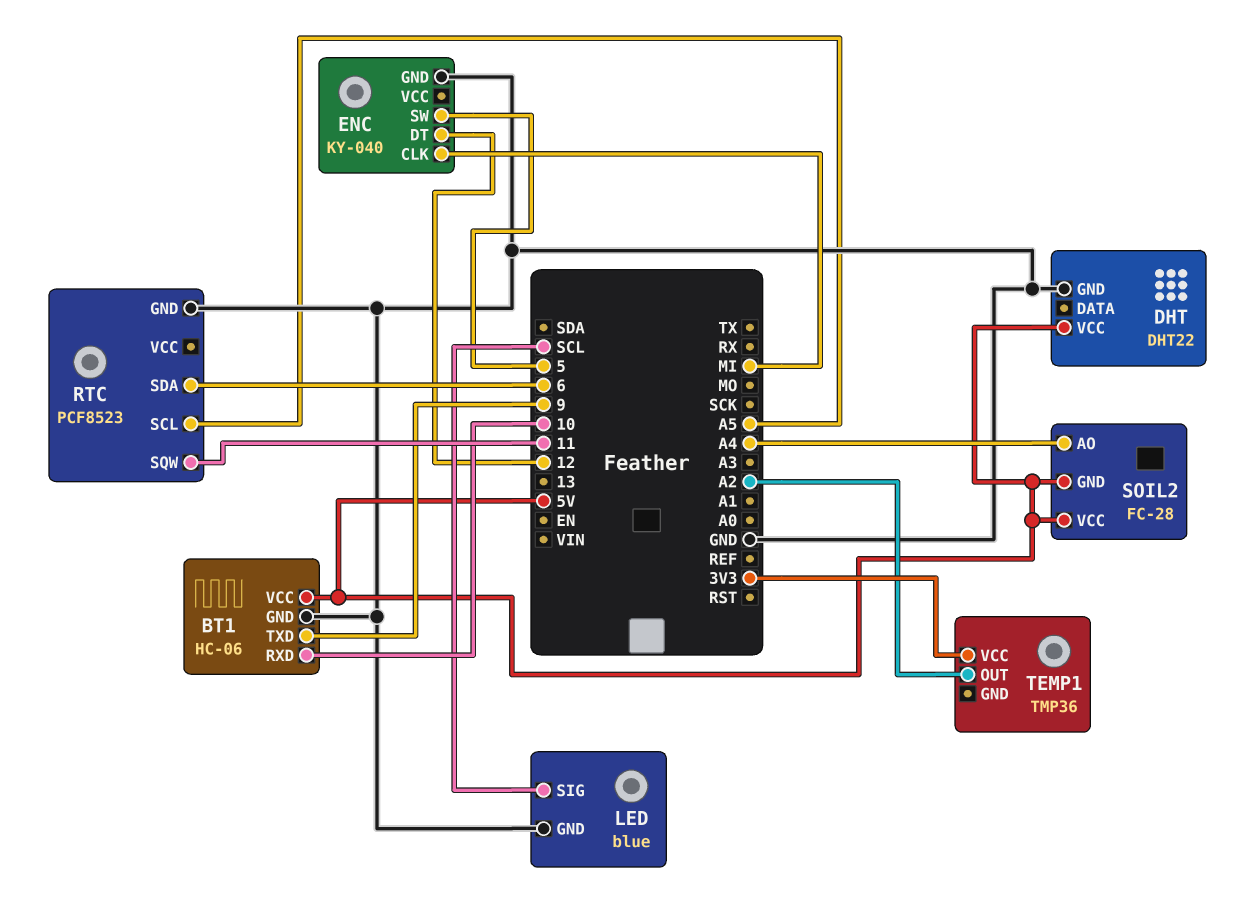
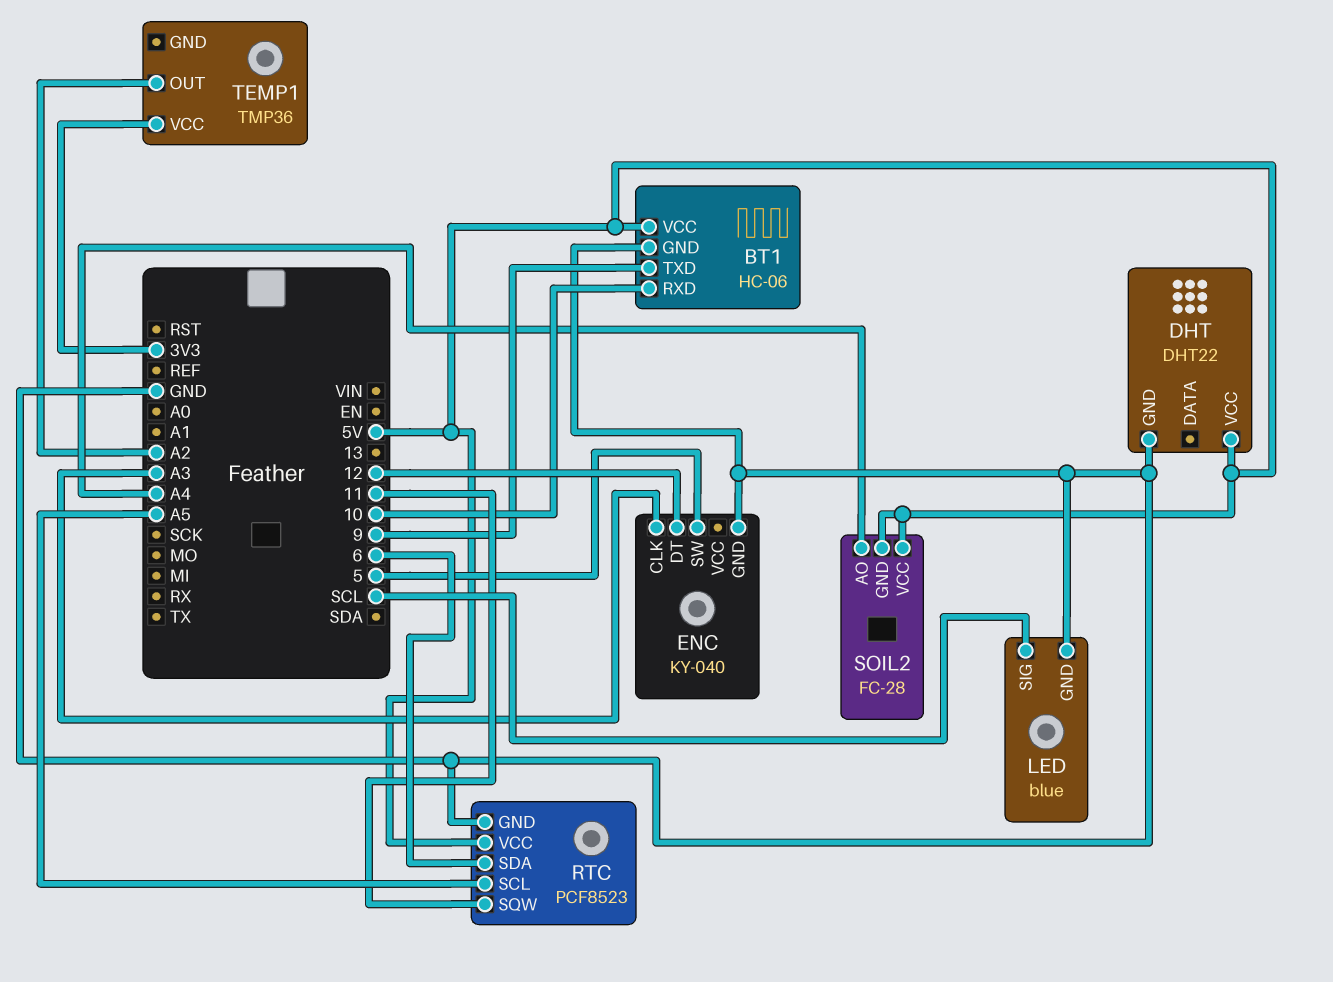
ENC pin CLK: MI -> A3
RTC pin VCC: none -> 5V

